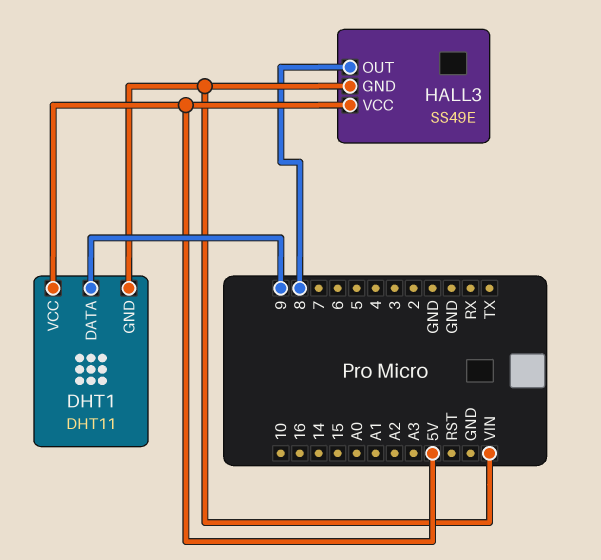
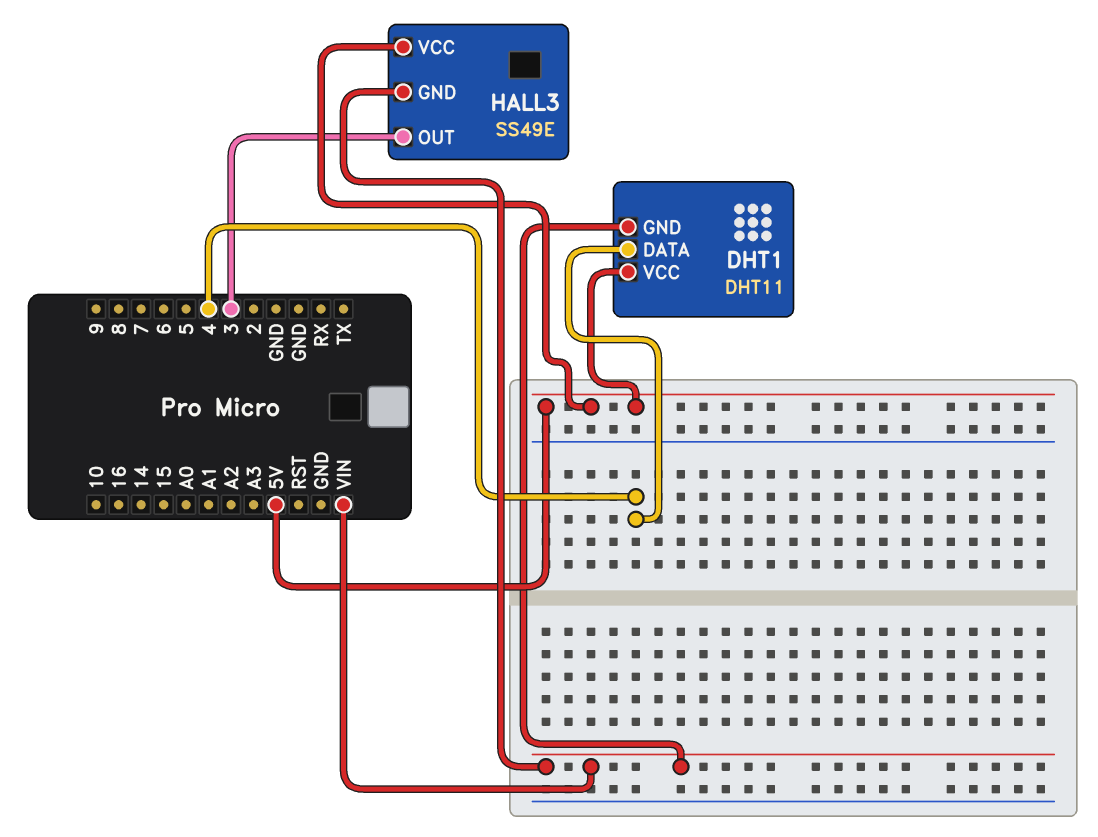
DHT1 pin DATA: 9 -> 4
HALL3 pin OUT: 8 -> 3

